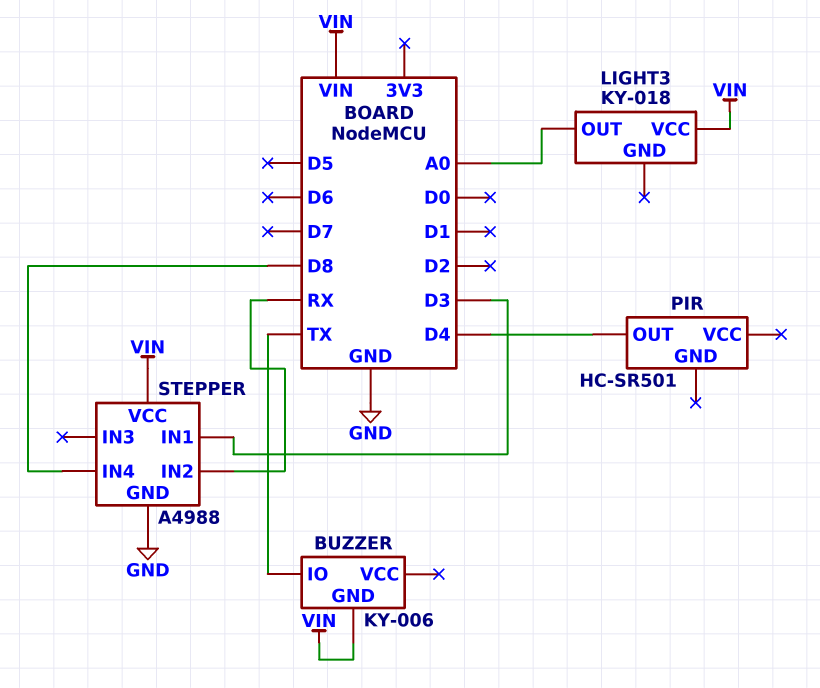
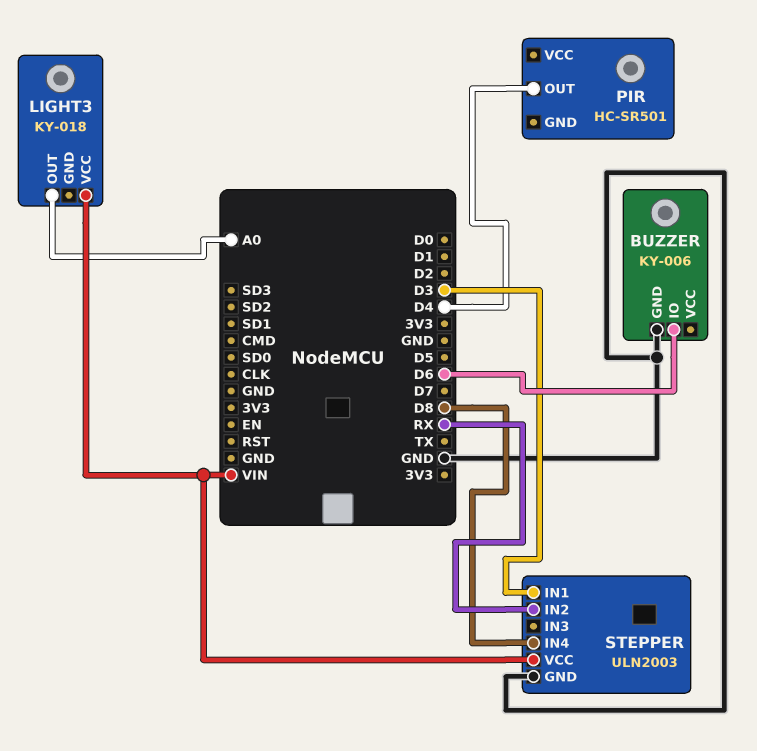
BUZZER pin GND: VIN -> GND
BUZZER pin IO: TX -> D6
STEPPER: A4988 -> ULN2003

